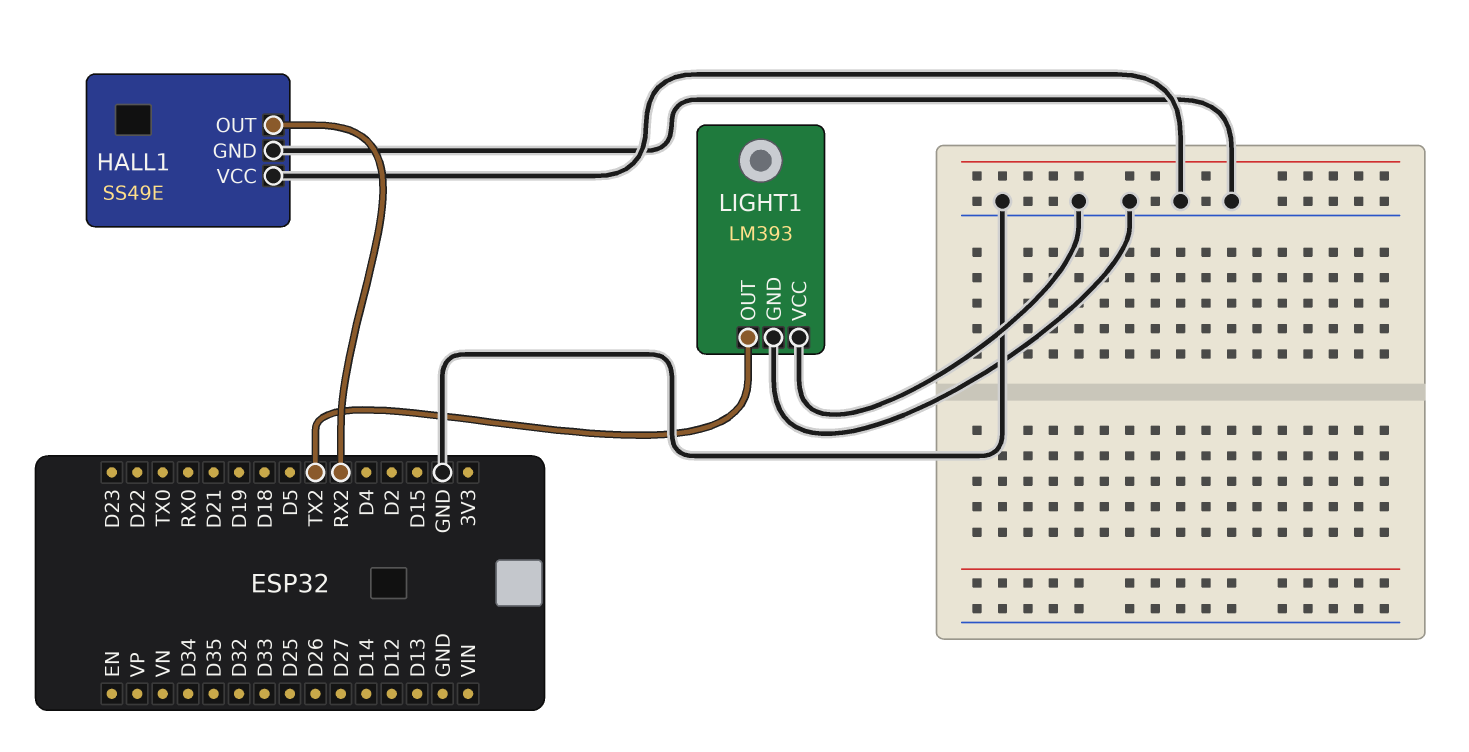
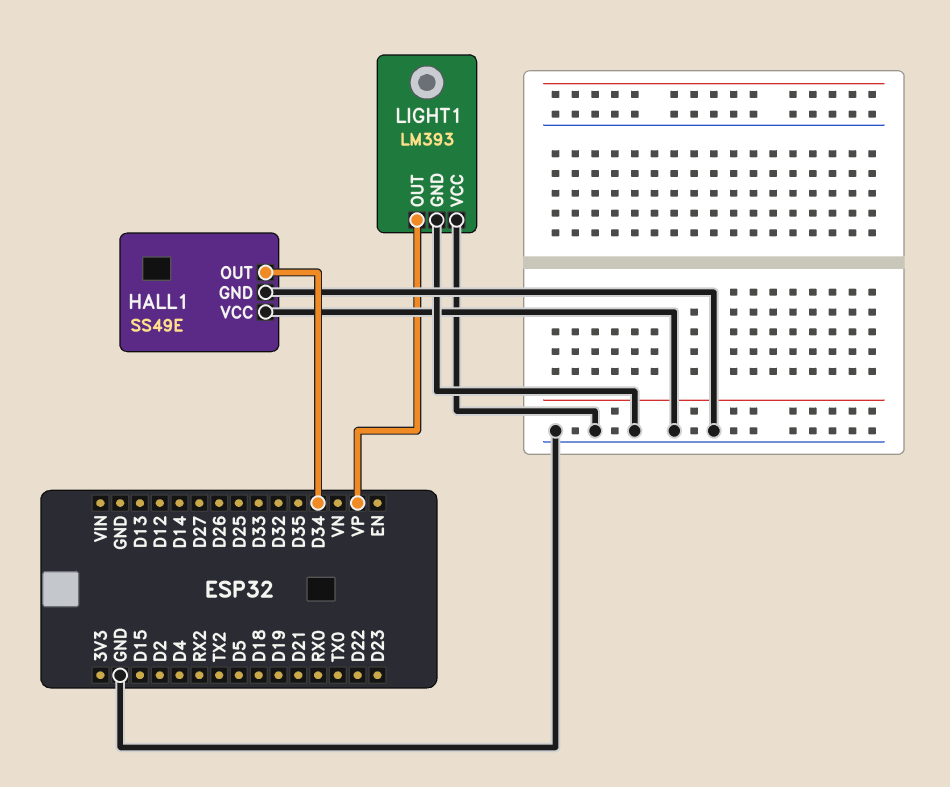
HALL1 pin OUT: RX2 -> D34
LIGHT1 pin OUT: TX2 -> VP

